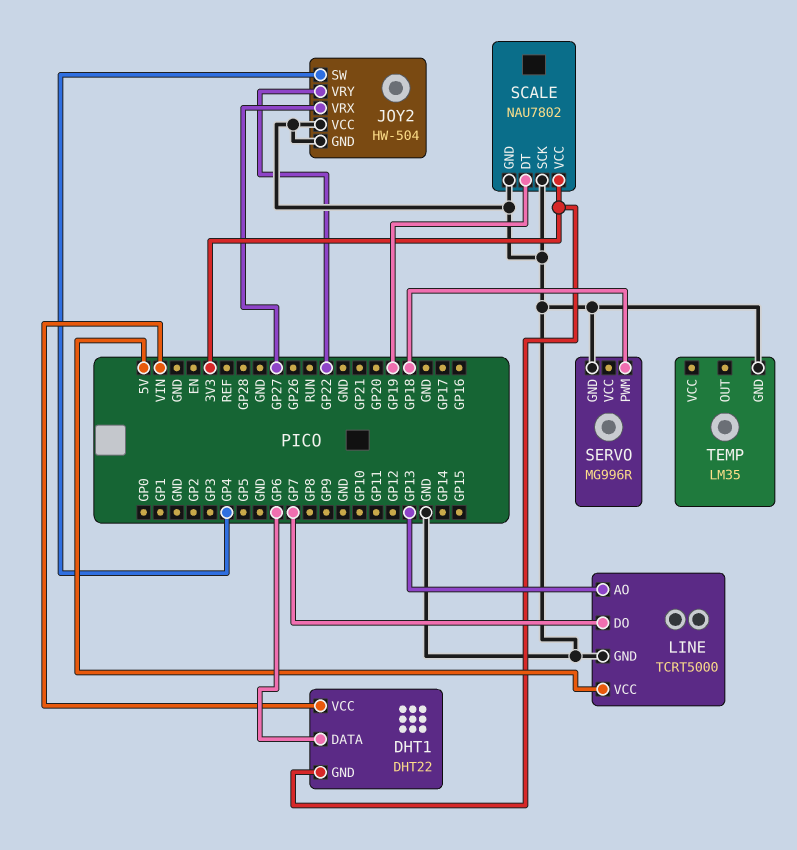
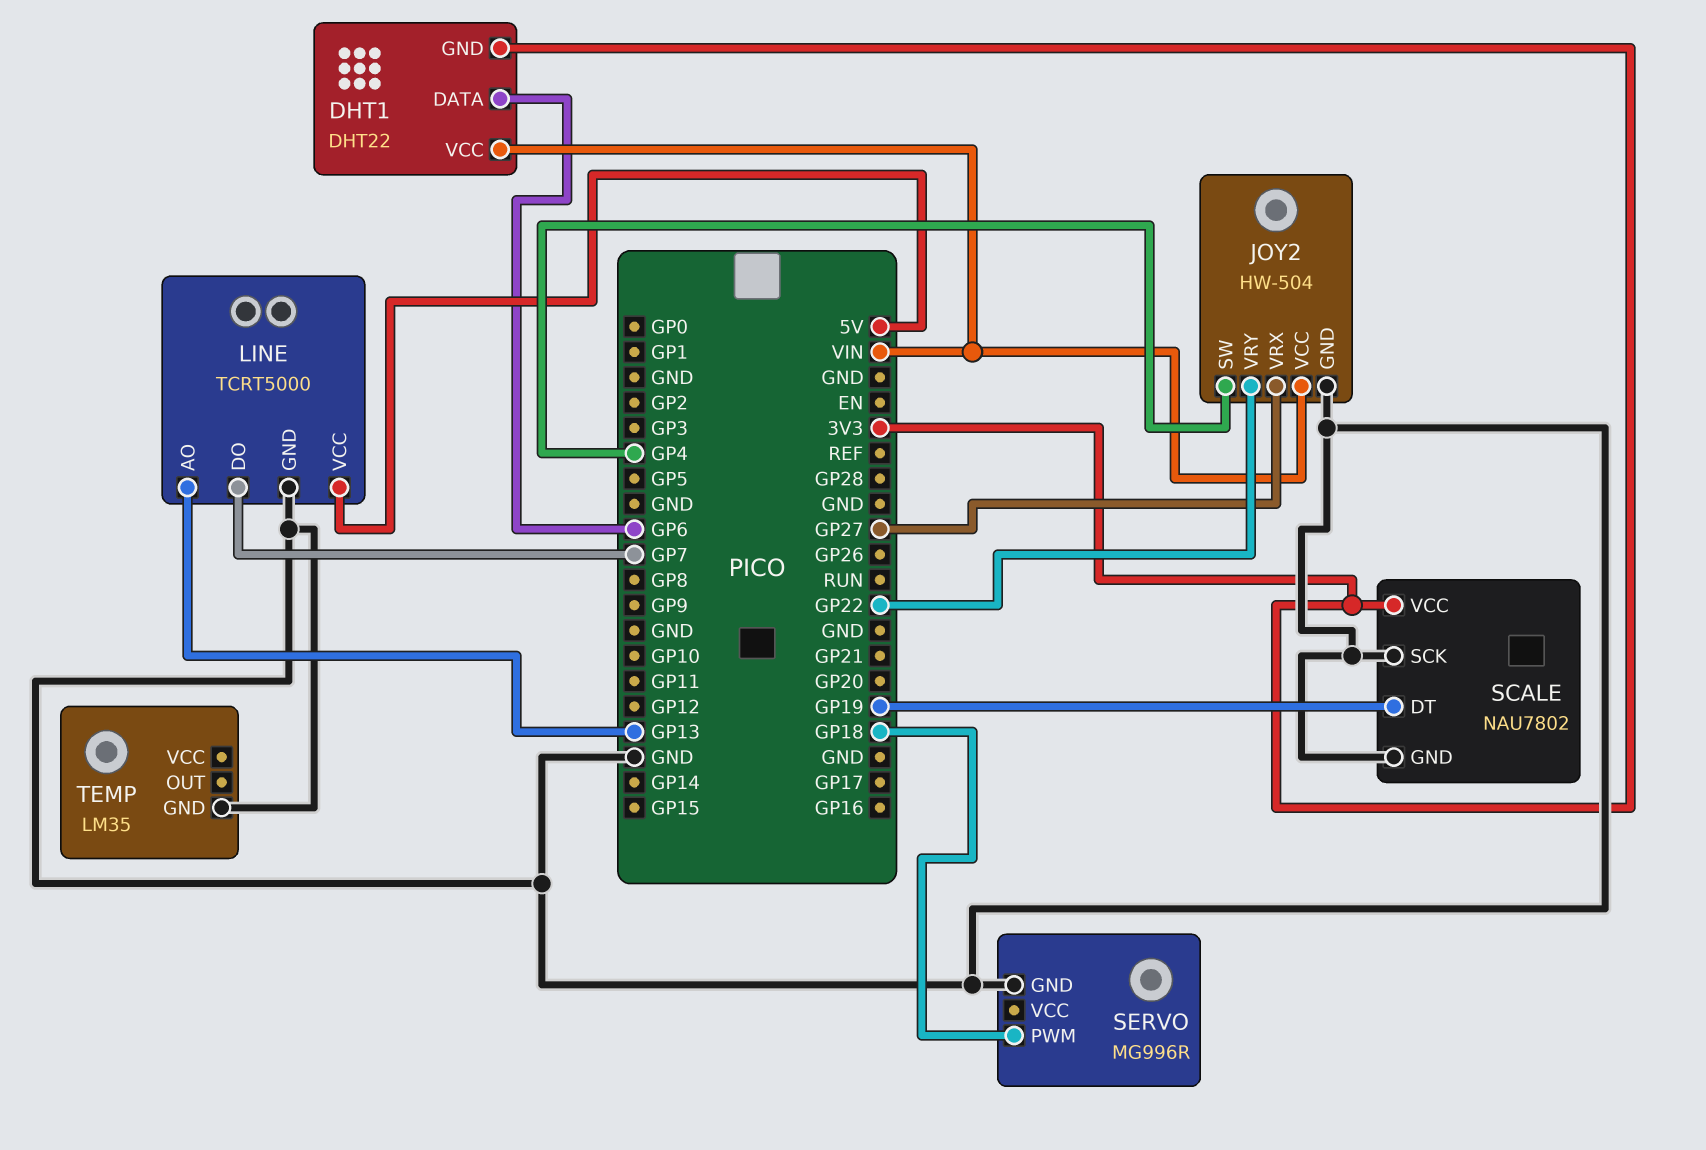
JOY2 pin VCC: GND -> VIN

